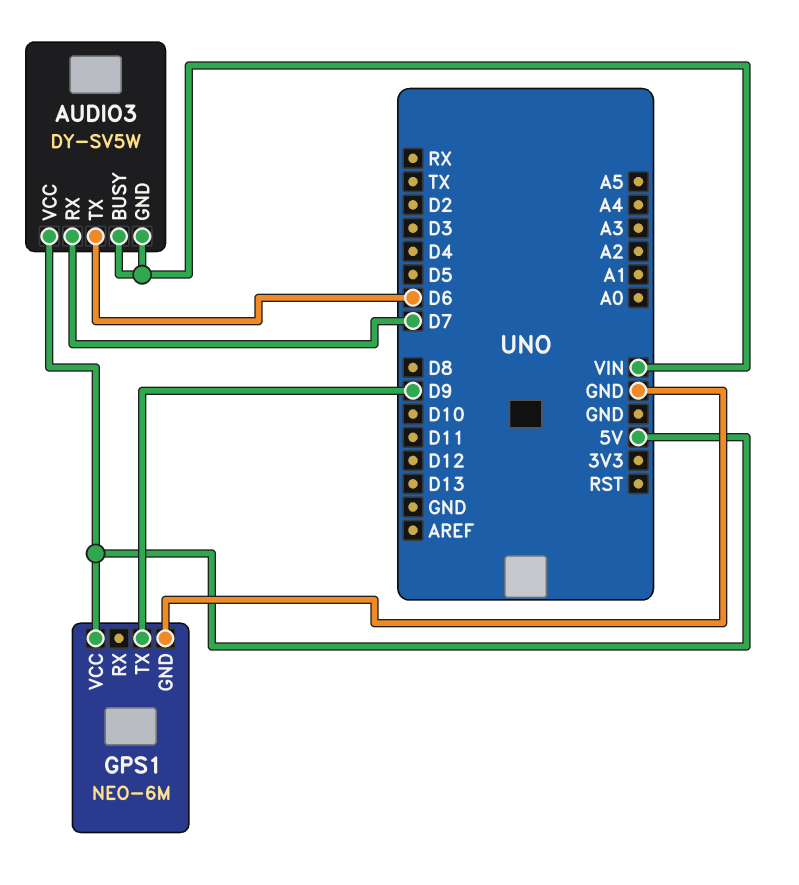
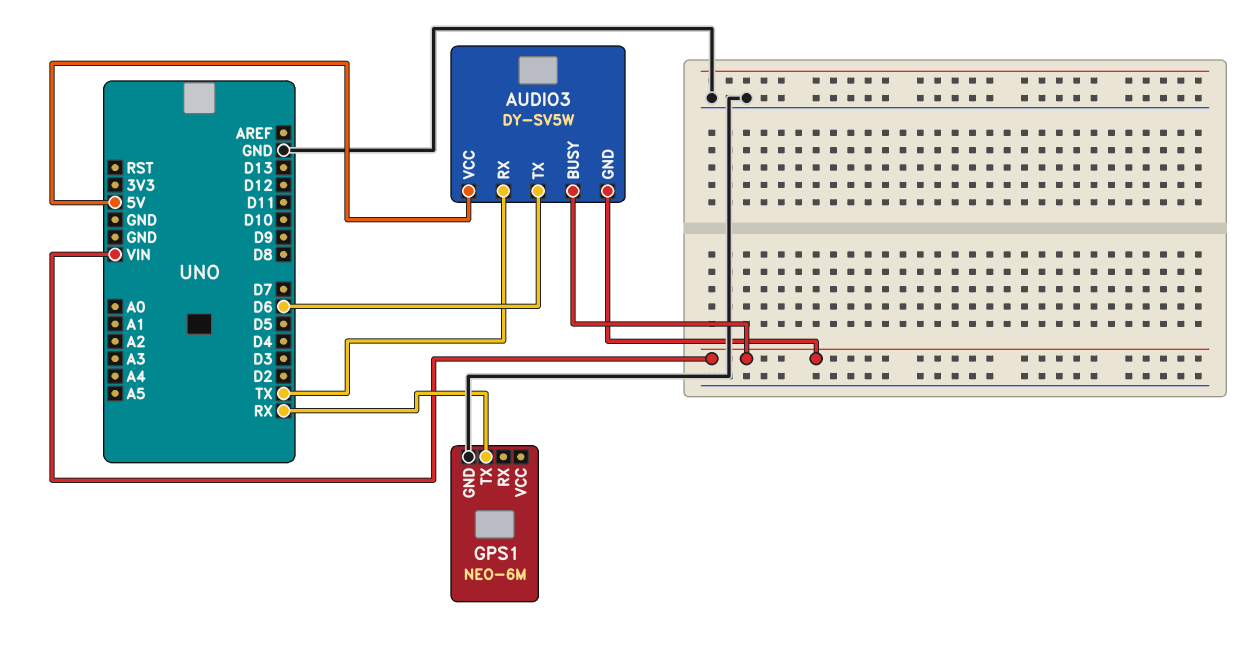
AUDIO3 pin RX: D7 -> TX
GPS1 pin TX: D9 -> RX
GPS1 pin VCC: 5V -> none

